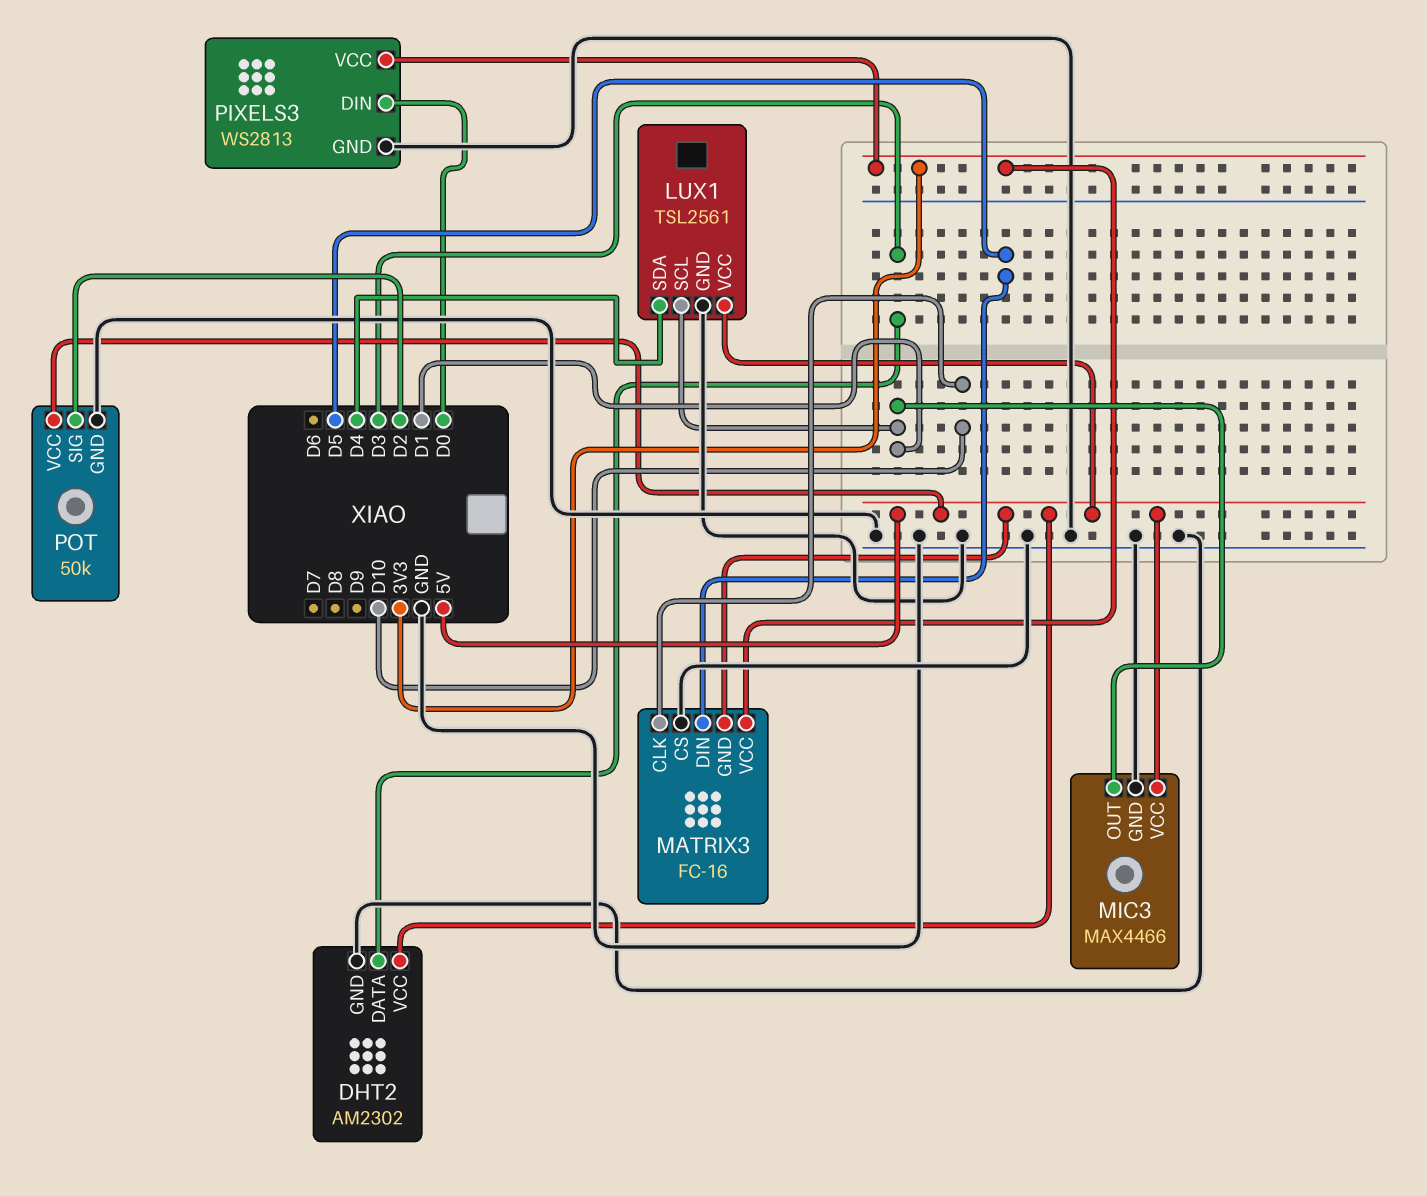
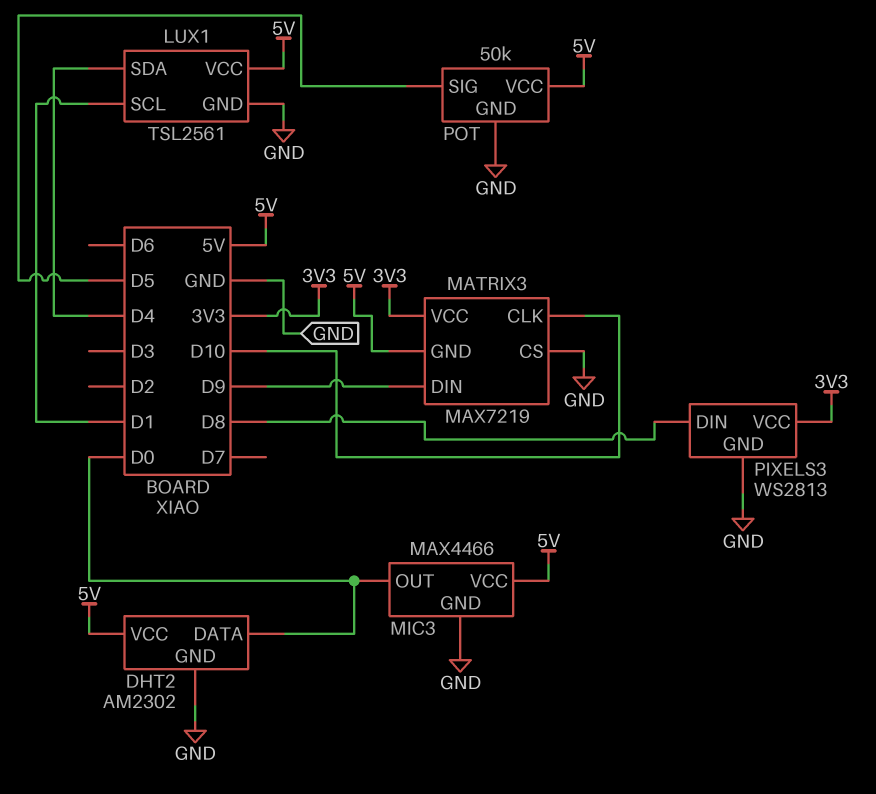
DHT2 pin DATA: D3 -> D0
MATRIX3: FC-16 -> MAX7219
MATRIX3 pin DIN: D5 -> D9
MIC3 pin OUT: D1 -> D0
PIXELS3 pin DIN: D0 -> D8
POT pin SIG: D2 -> D5

